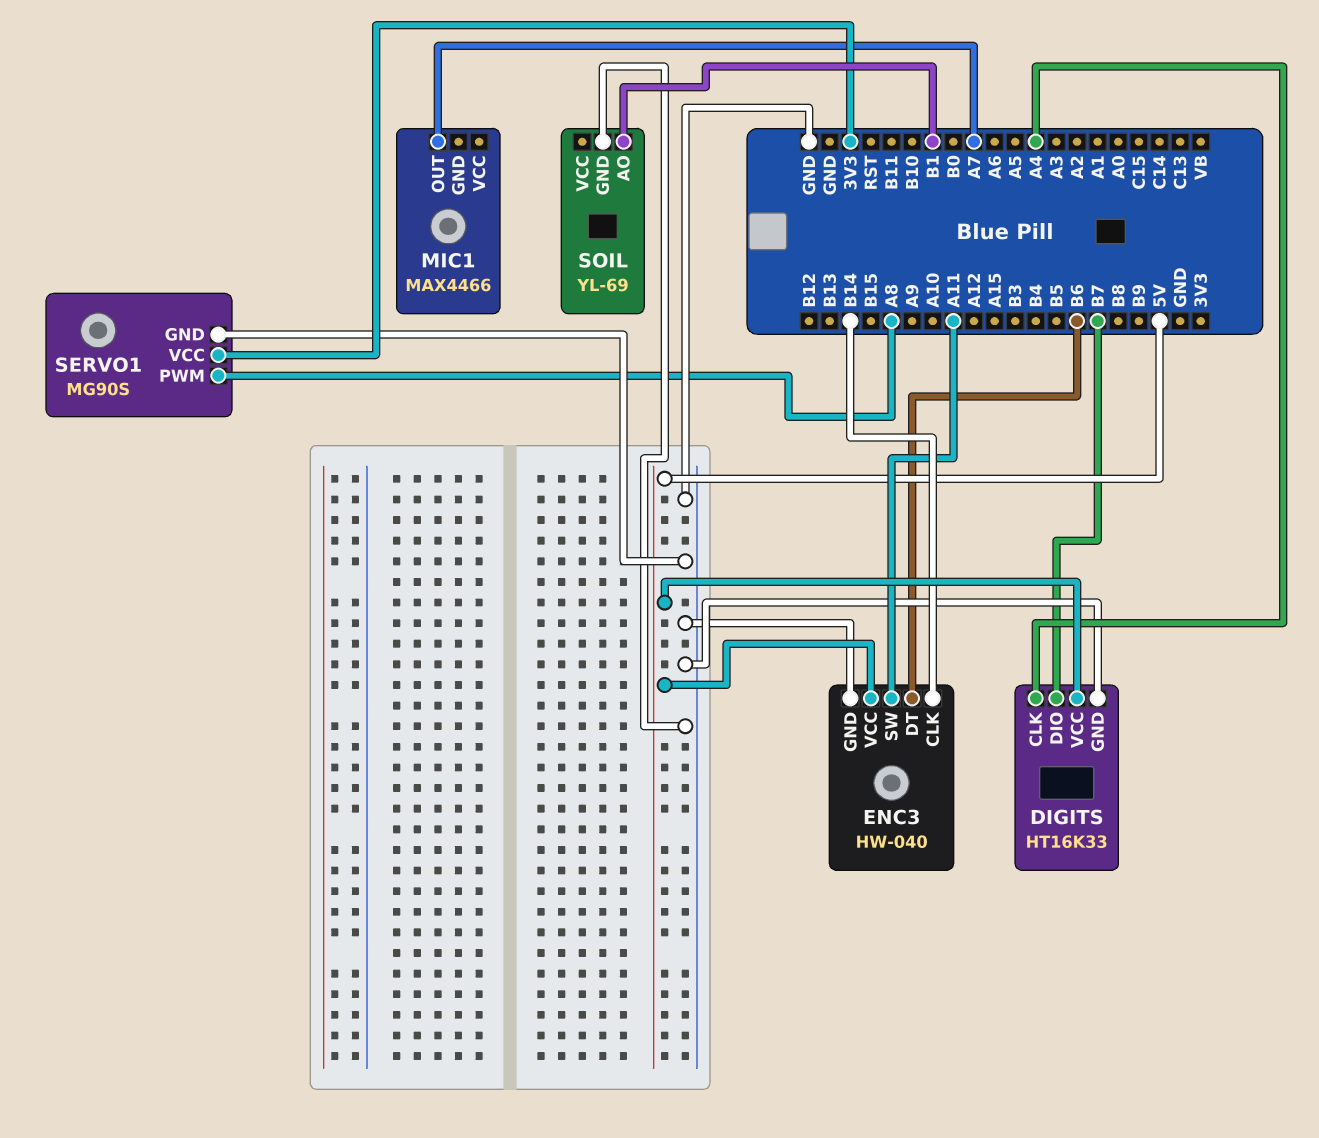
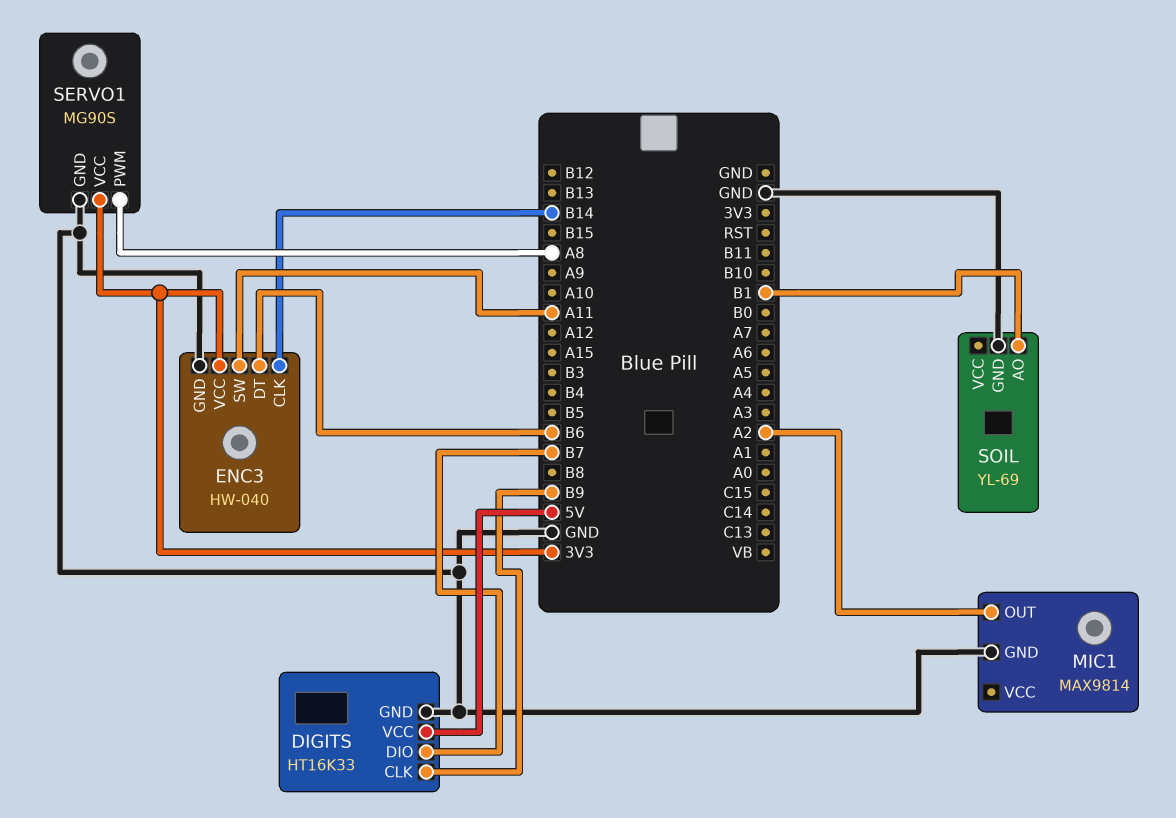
DIGITS pin CLK: A4 -> B9
ENC3 pin VCC: 5V -> 3V3
MIC1: MAX4466 -> MAX9814
MIC1 pin GND: none -> GND
MIC1 pin OUT: A7 -> A2

